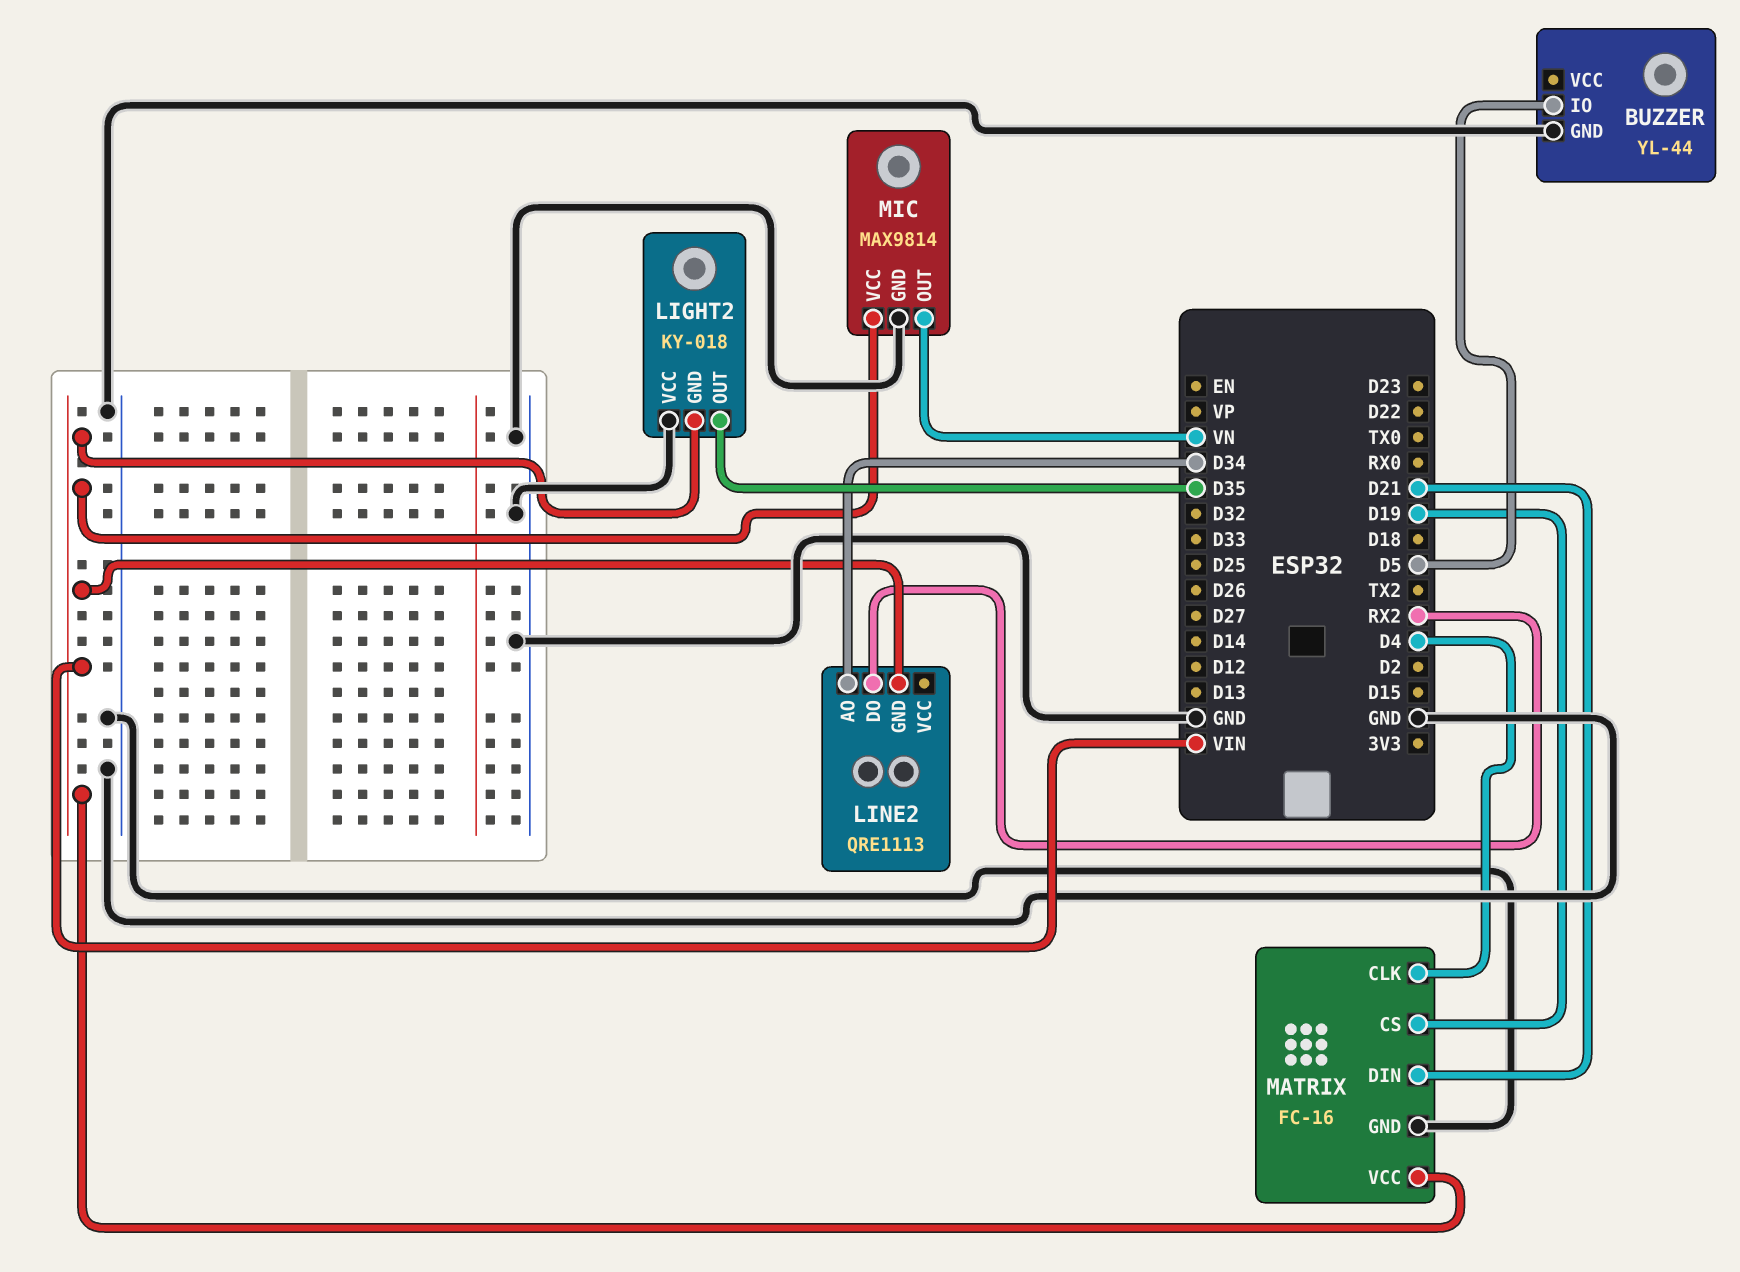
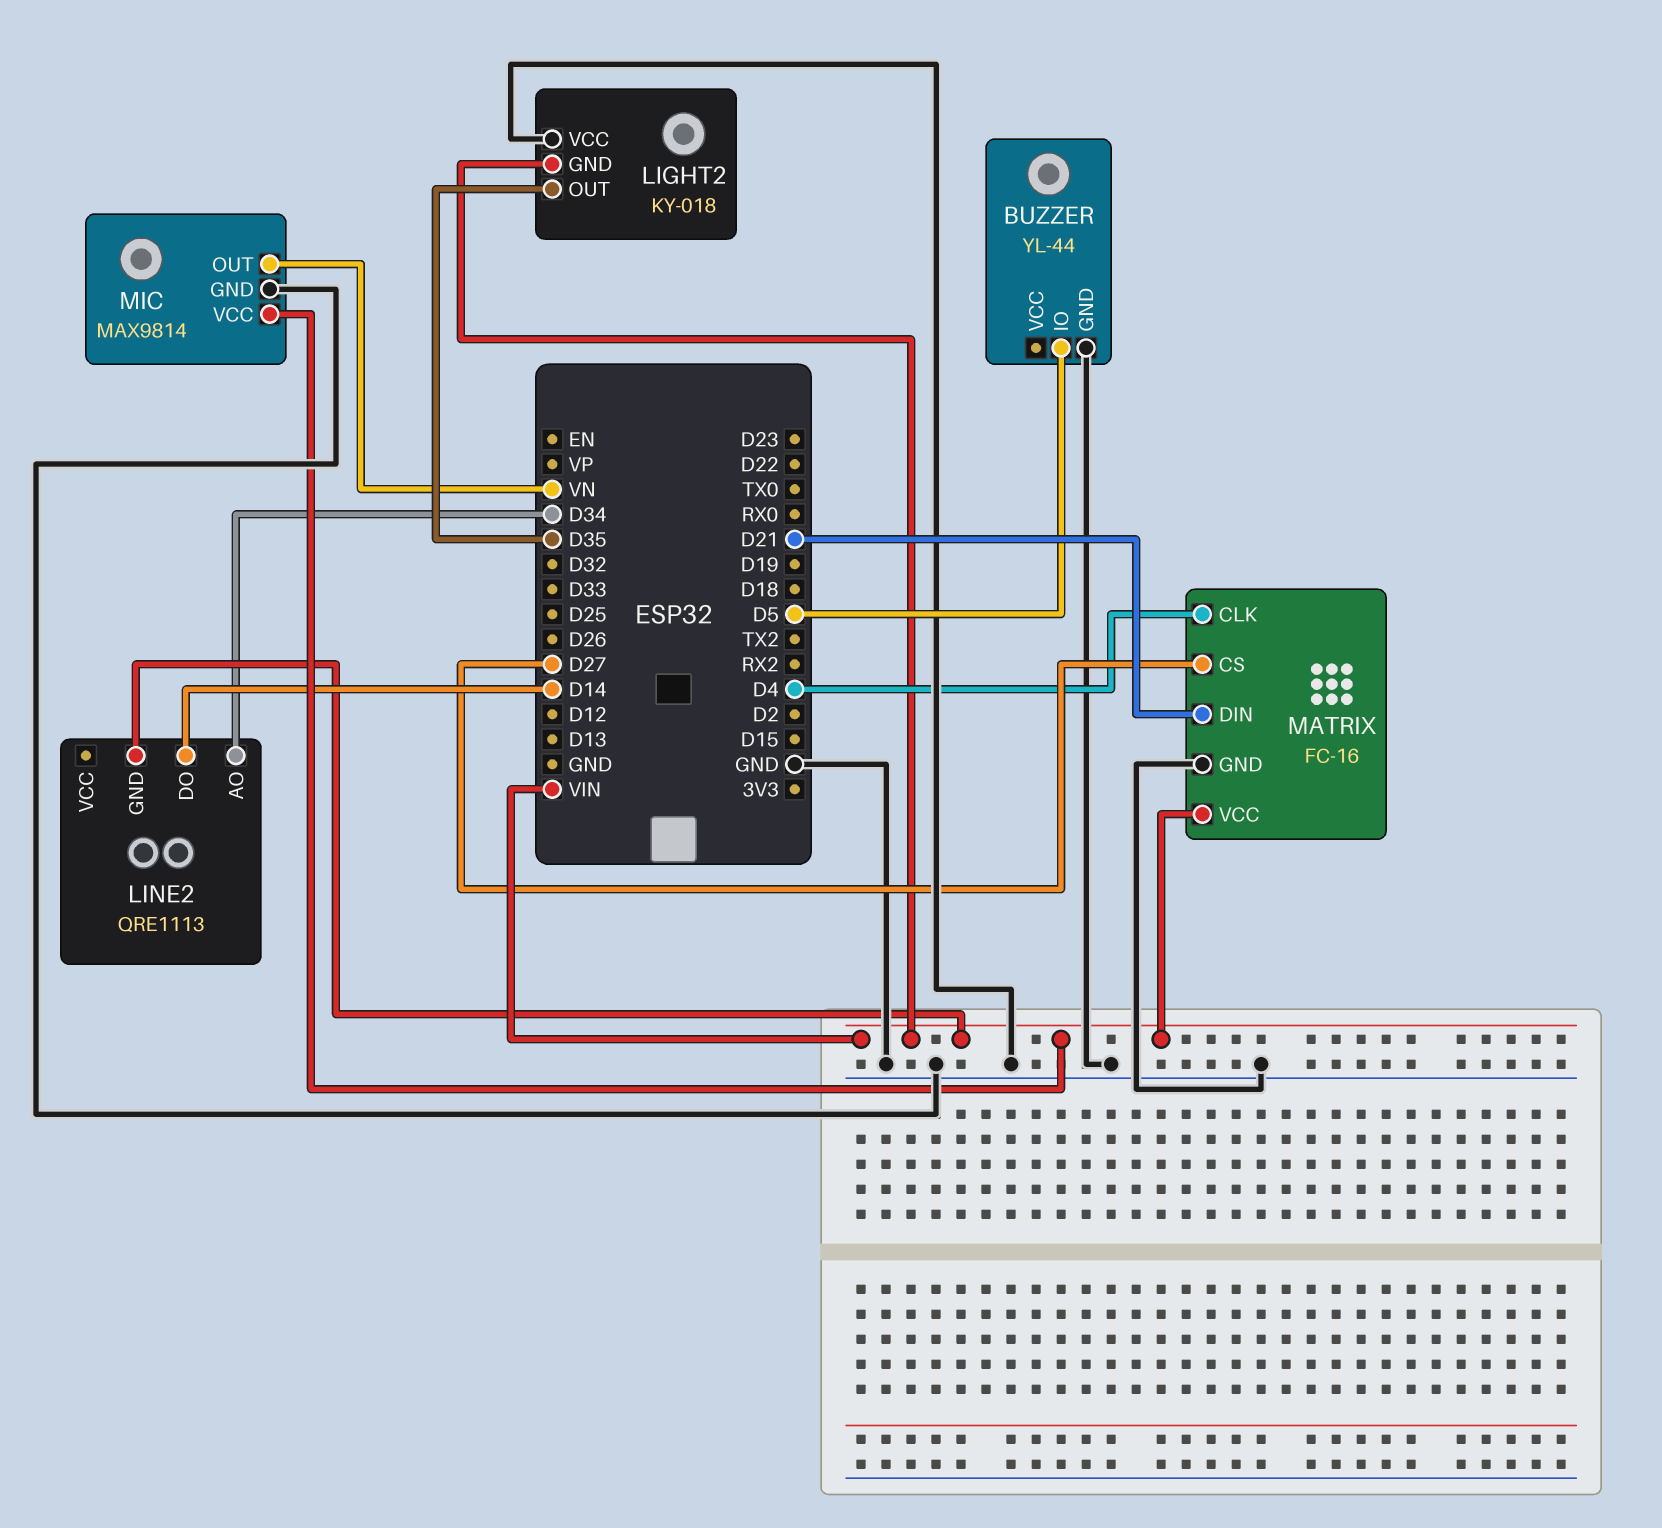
LINE2 pin DO: RX2 -> D14
MATRIX pin CS: D19 -> D27

